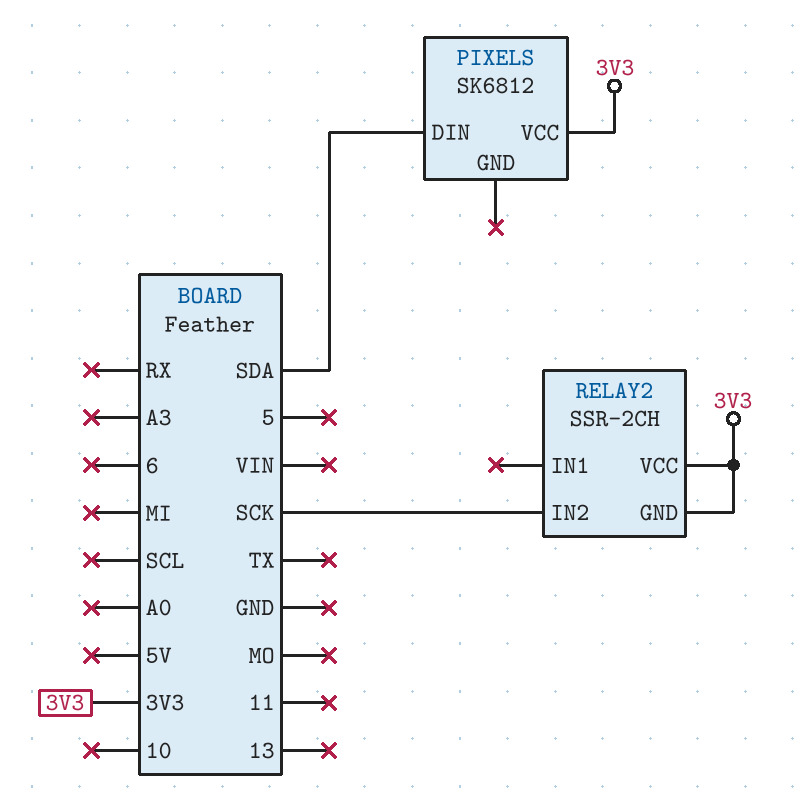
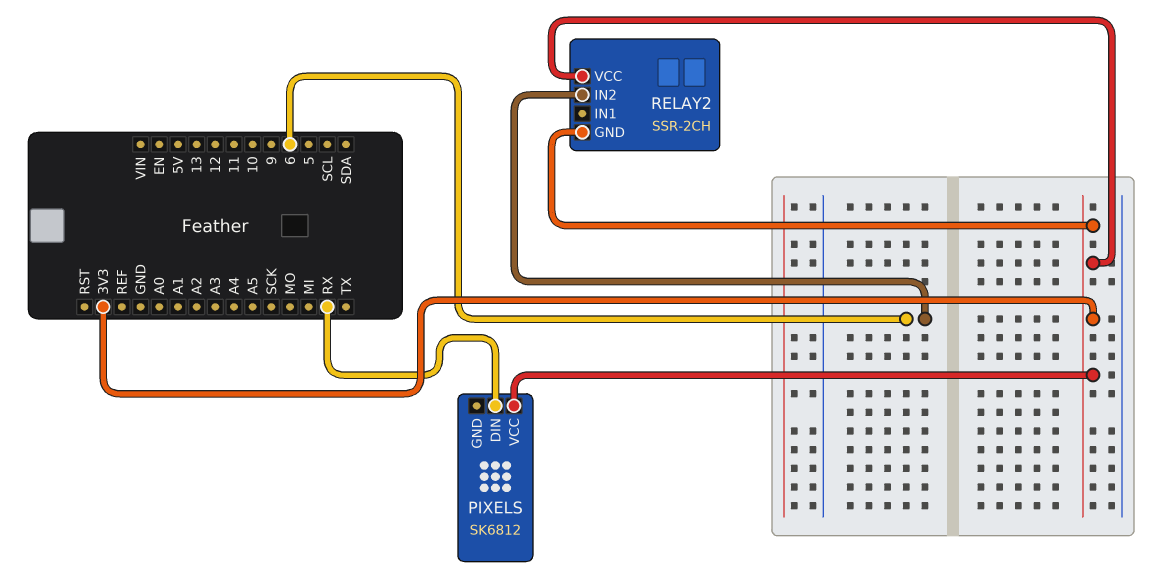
PIXELS pin DIN: SDA -> RX
RELAY2 pin IN2: SCK -> 6

